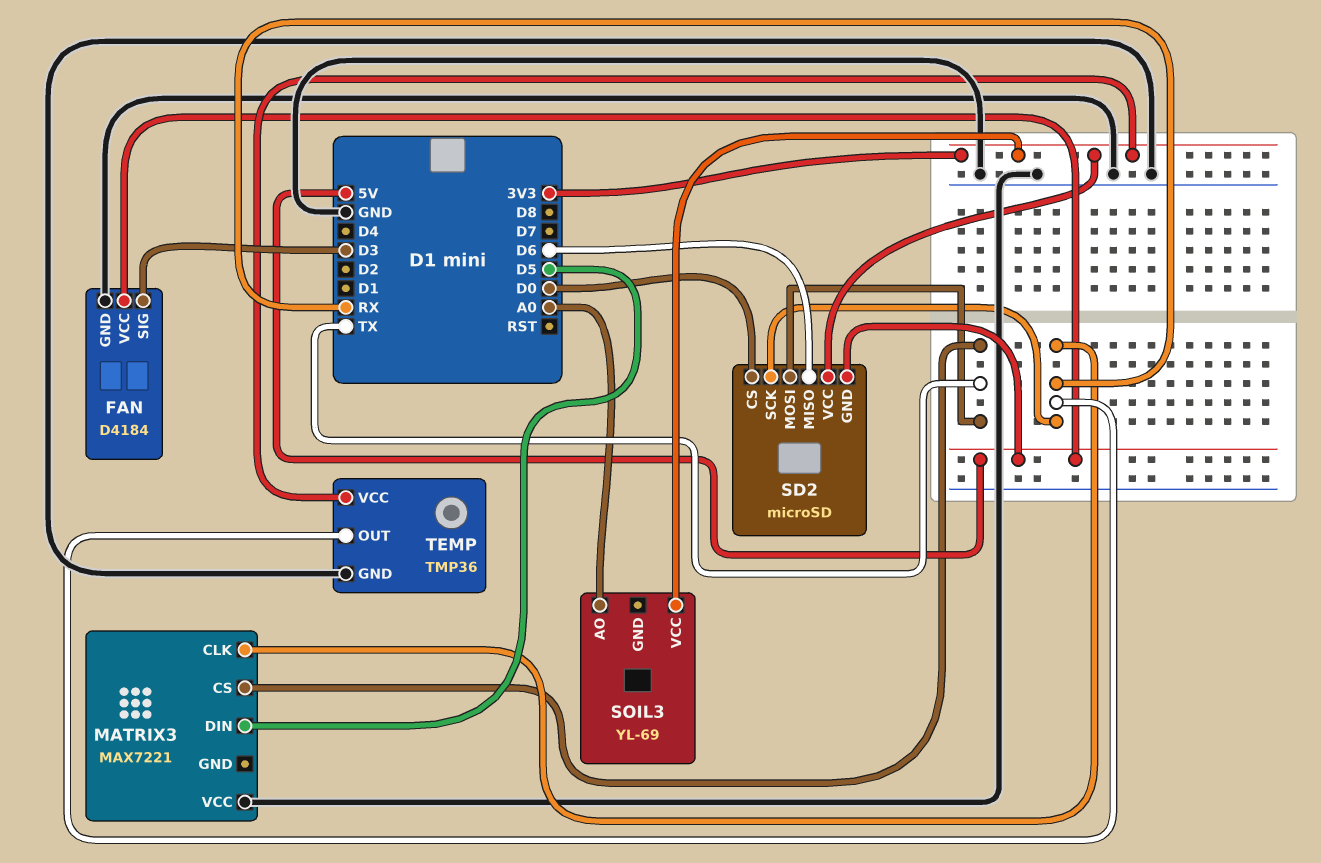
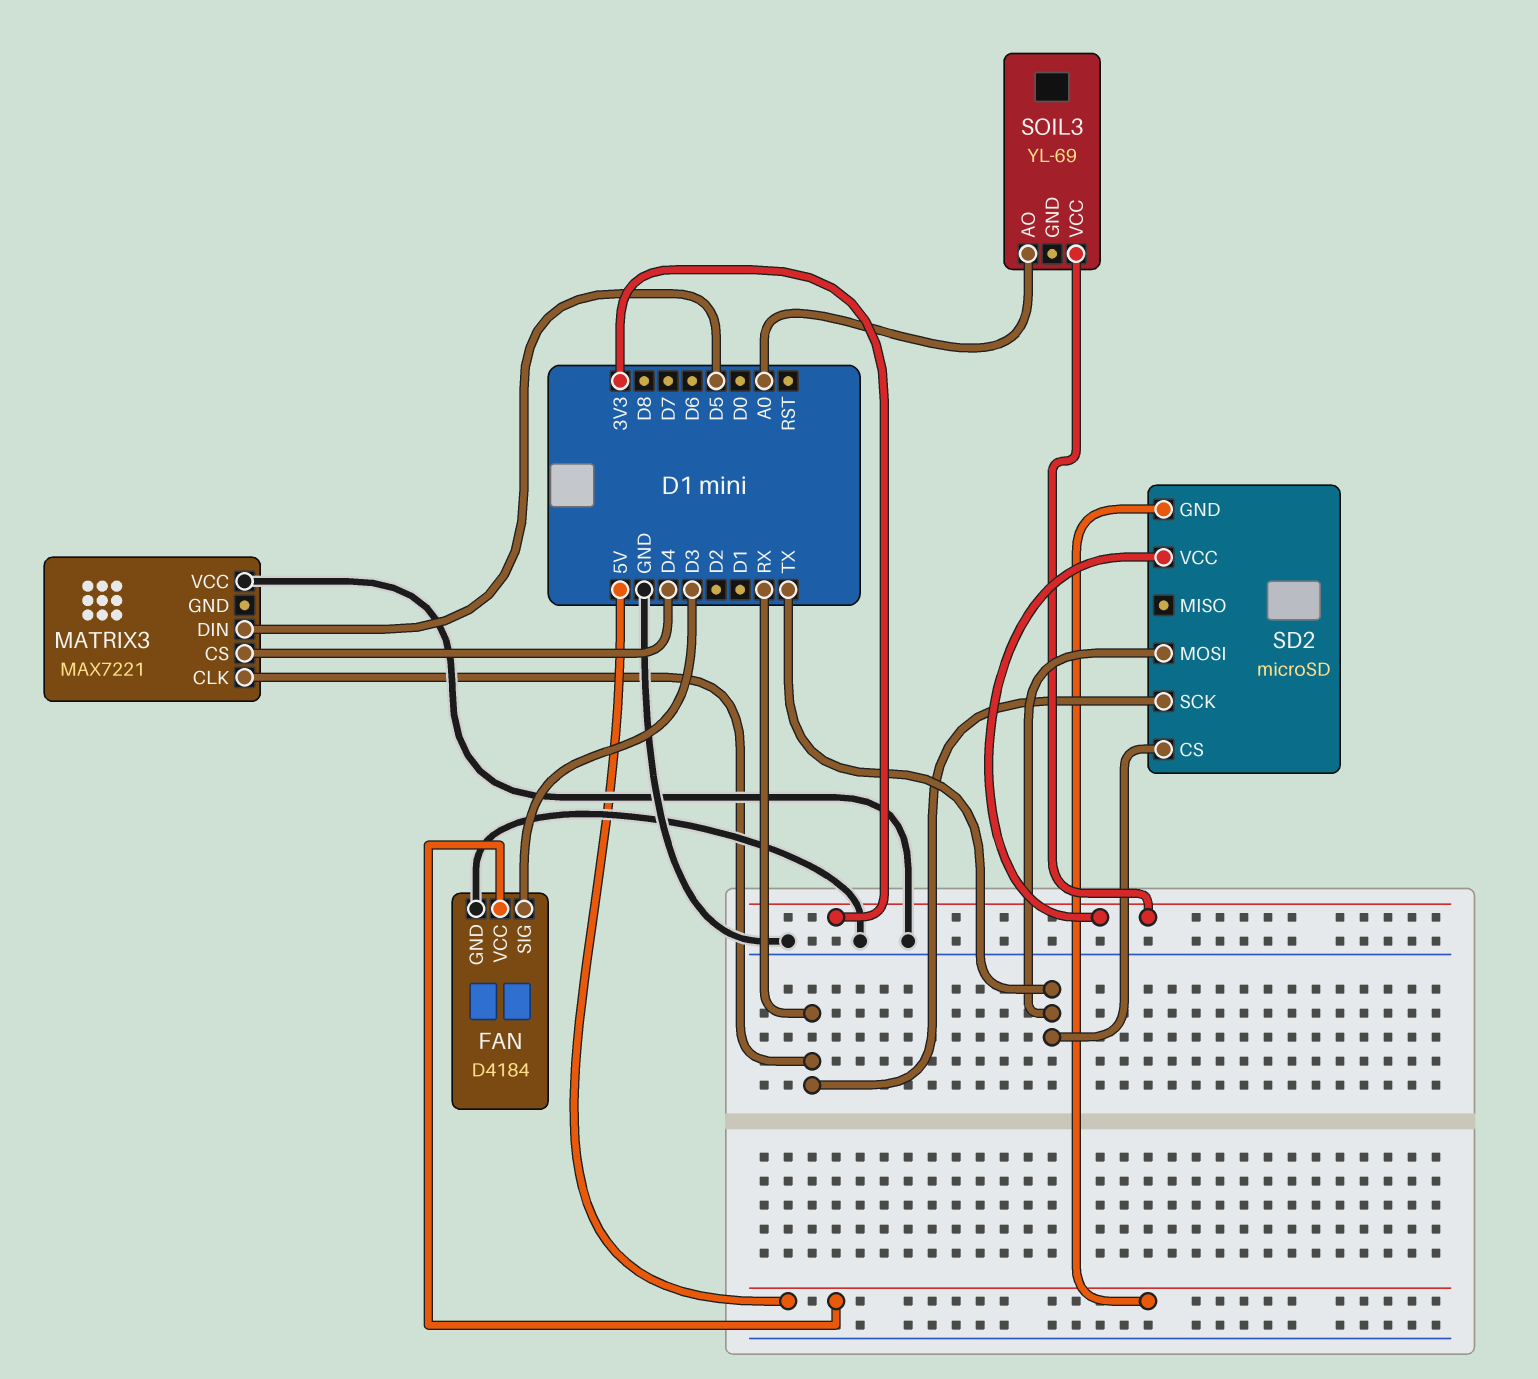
MATRIX3 pin CS: TX -> D4
SD2 pin CS: D0 -> TX
SD2 pin MISO: D6 -> none
TEMP: TMP36 -> none
TEMP pin GND: GND -> none
TEMP pin OUT: RX -> none
TEMP pin VCC: 3V3 -> none

